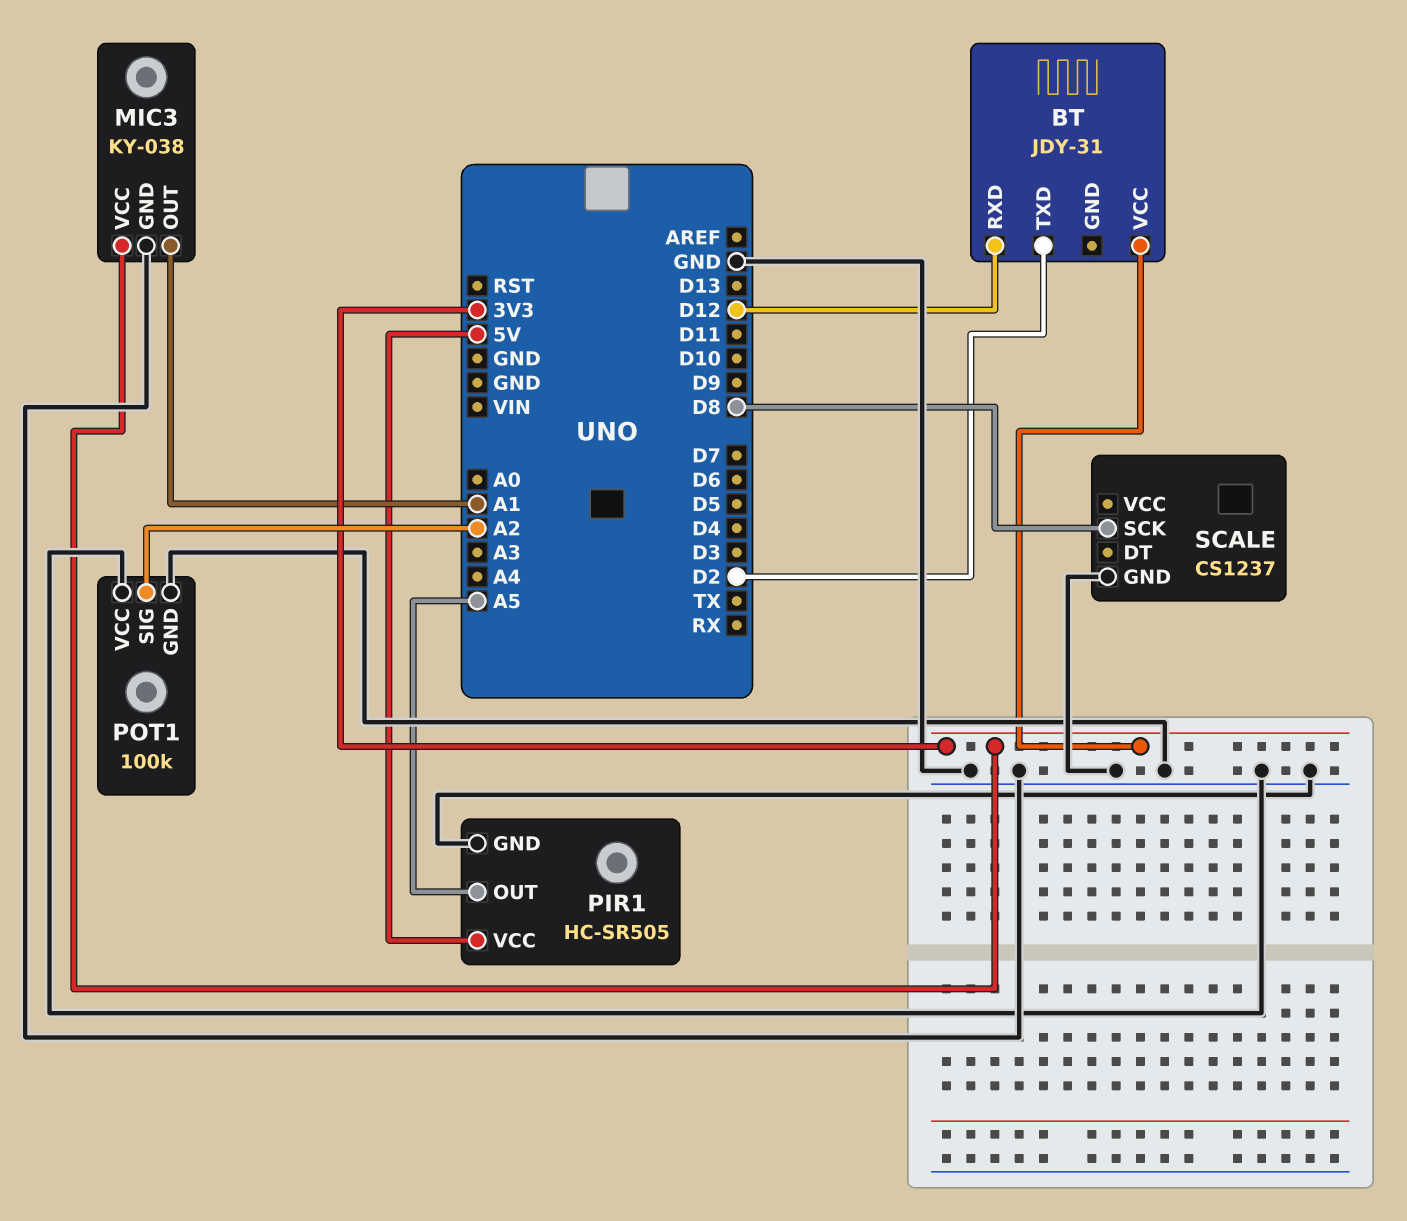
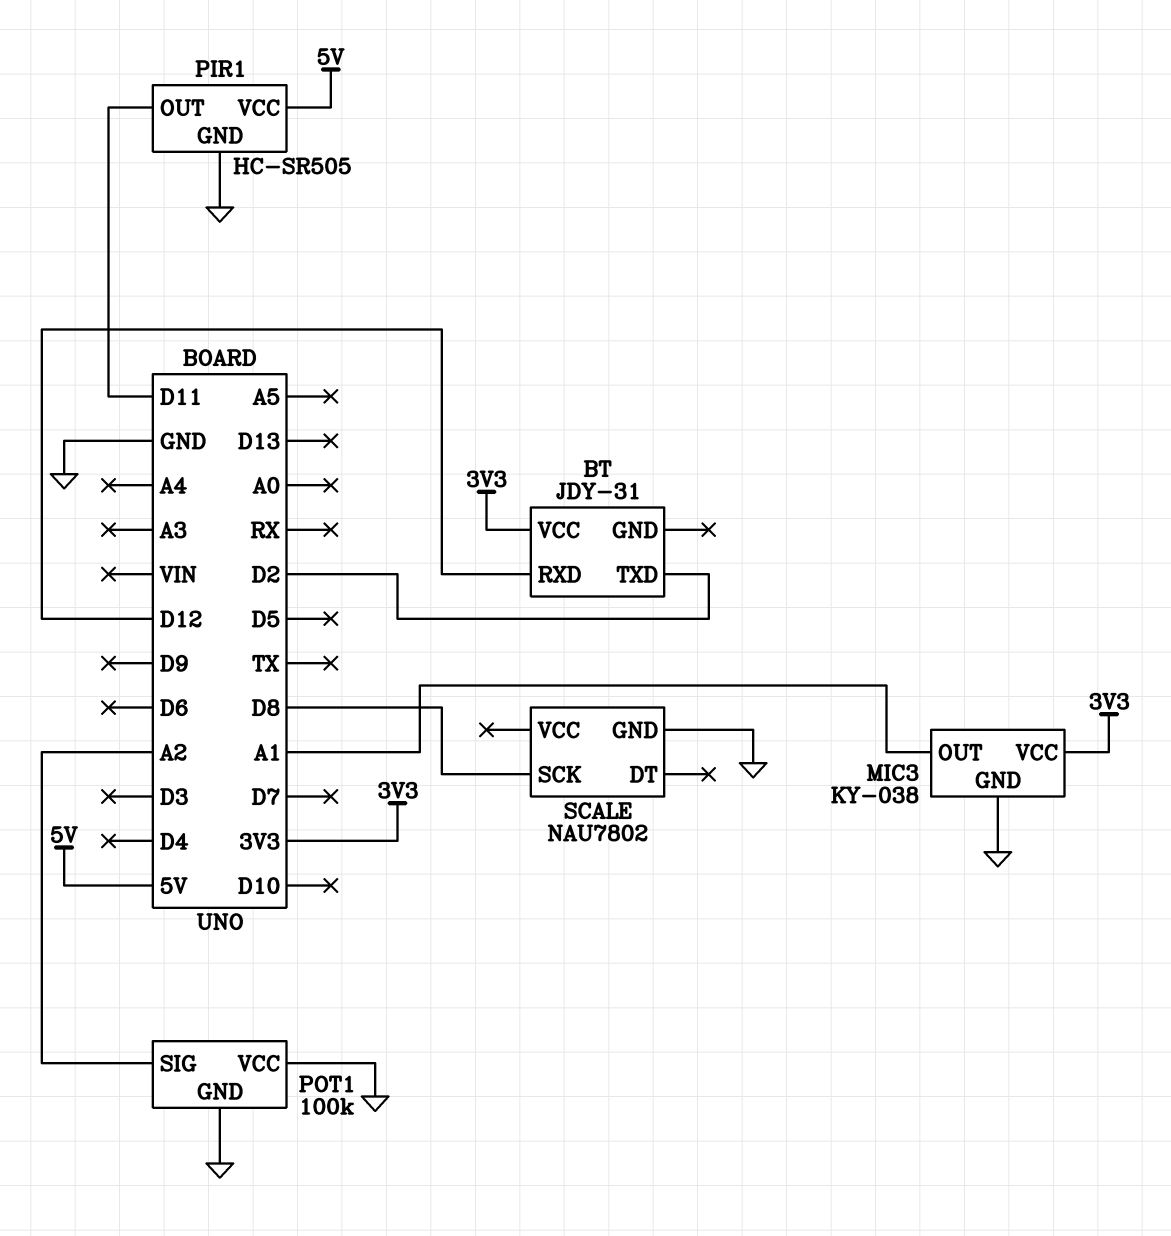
PIR1 pin OUT: A5 -> D11
SCALE: CS1237 -> NAU7802

